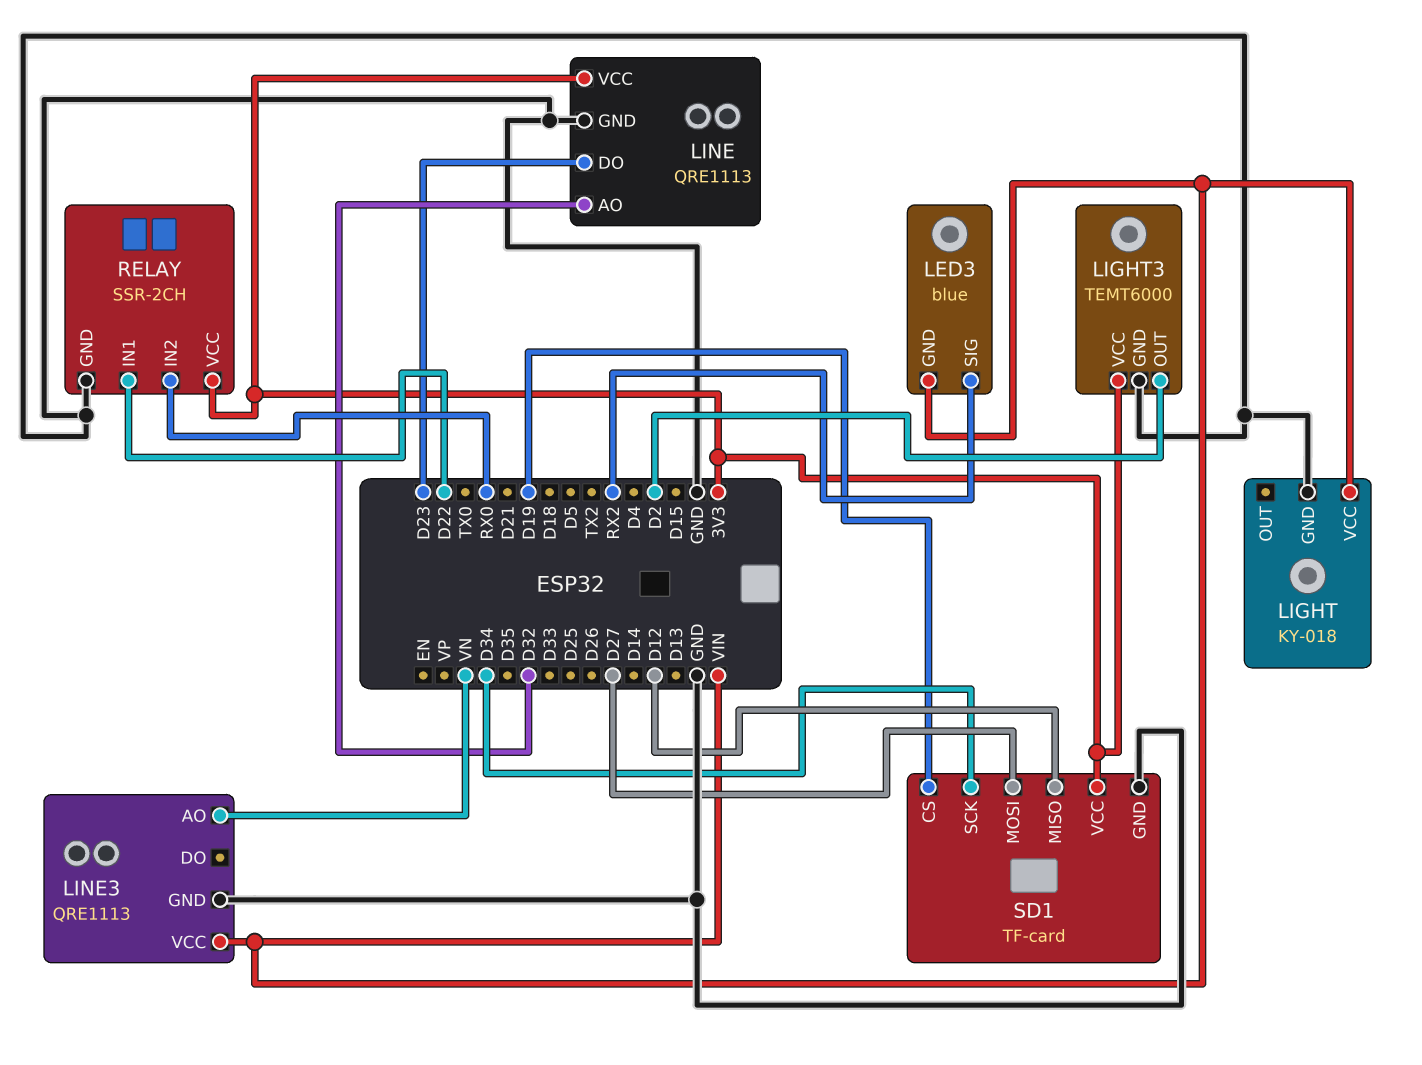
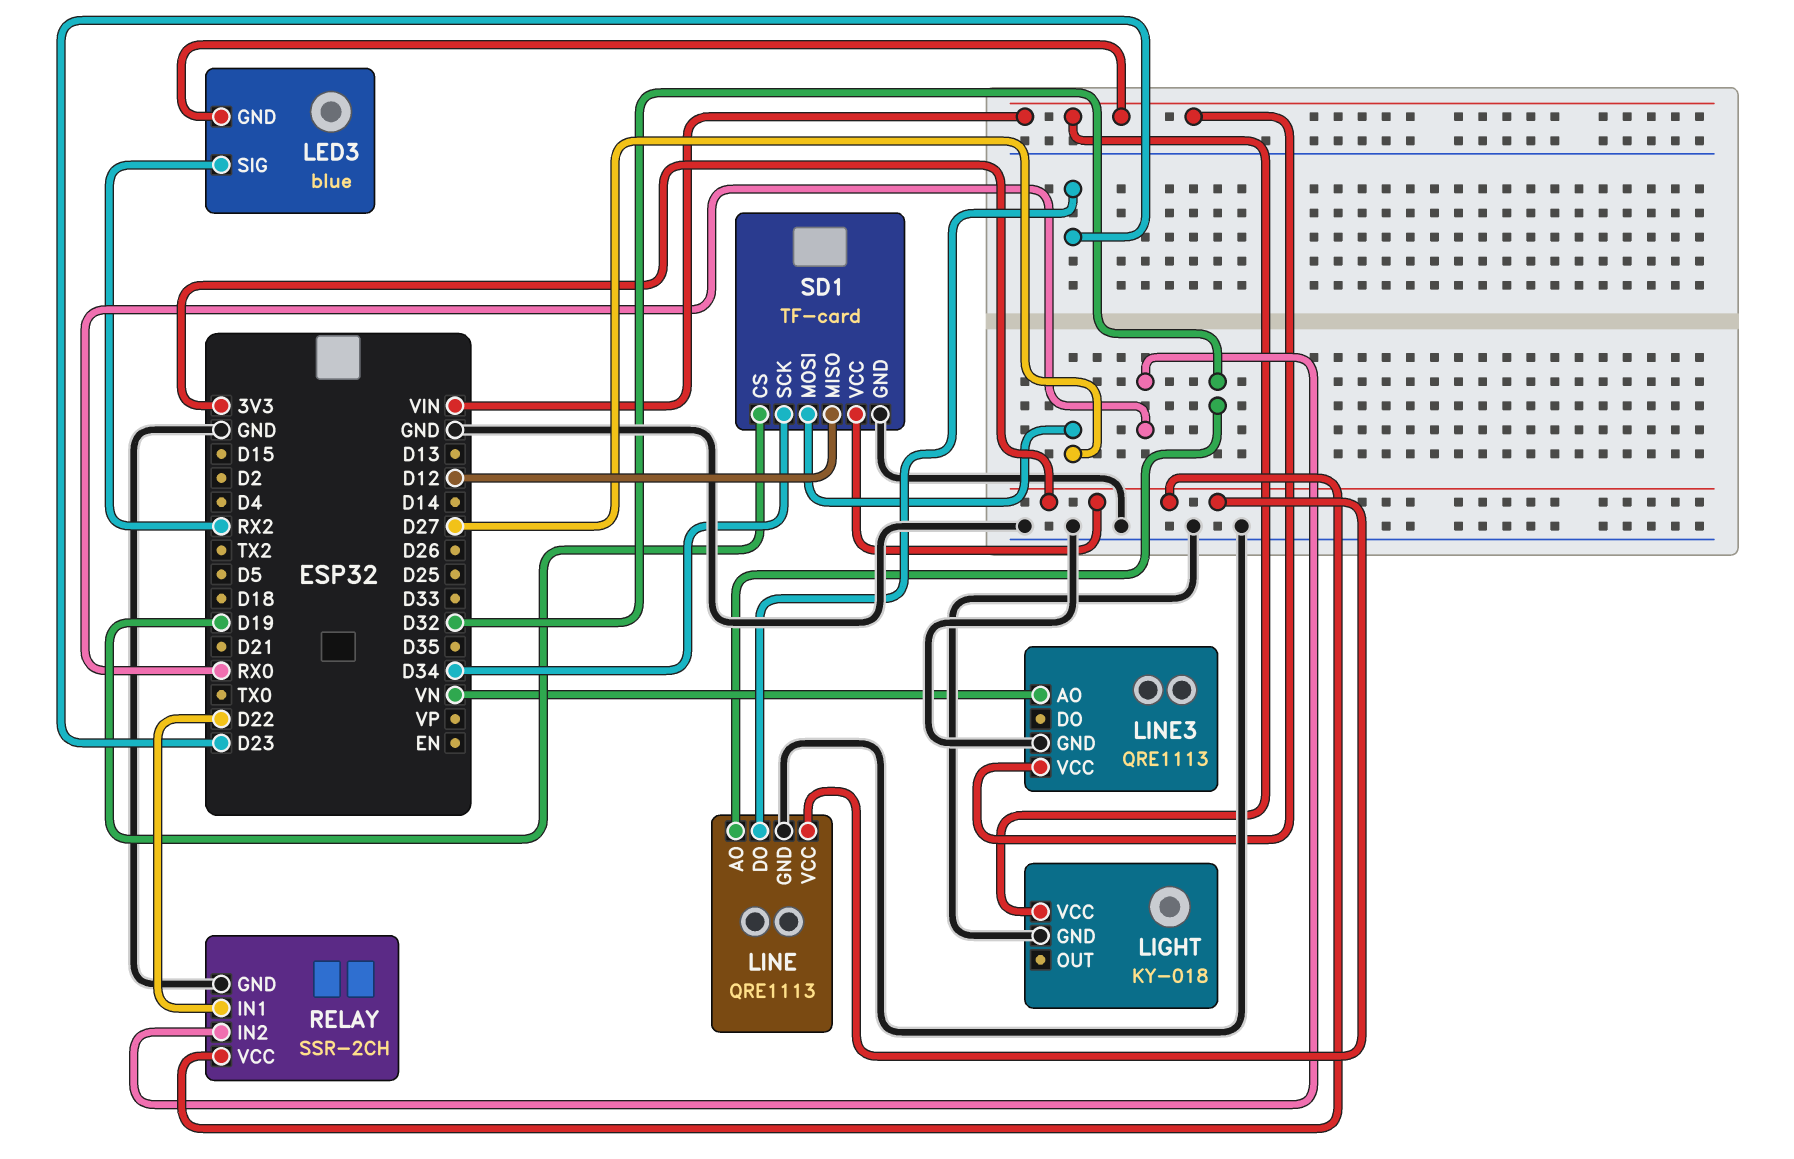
LIGHT3: TEMT6000 -> none
LIGHT3 pin GND: GND -> none
LIGHT3 pin OUT: D2 -> none
LIGHT3 pin VCC: 3V3 -> none

